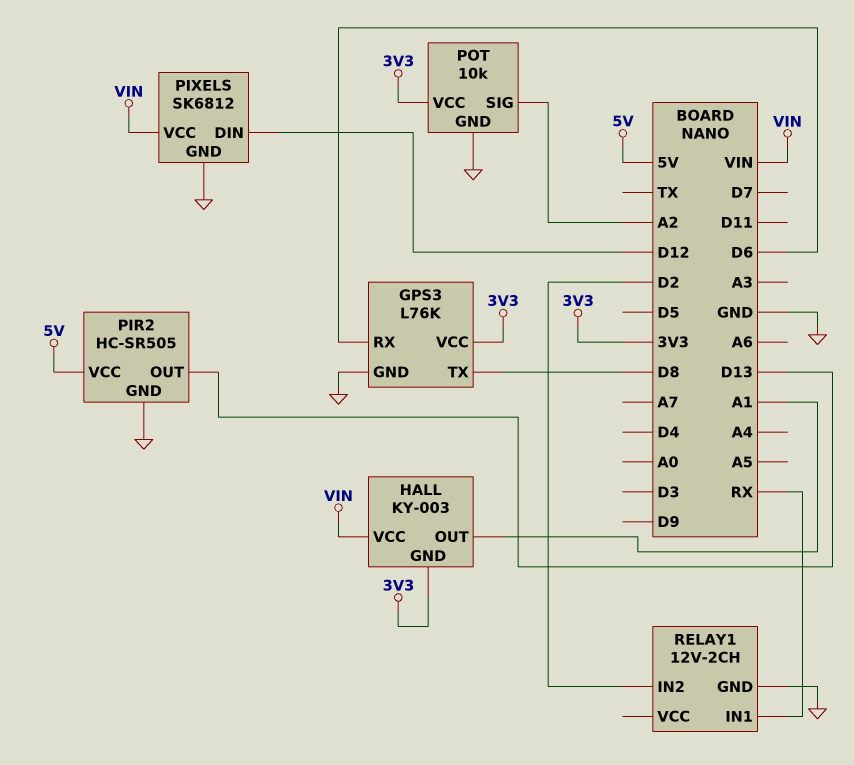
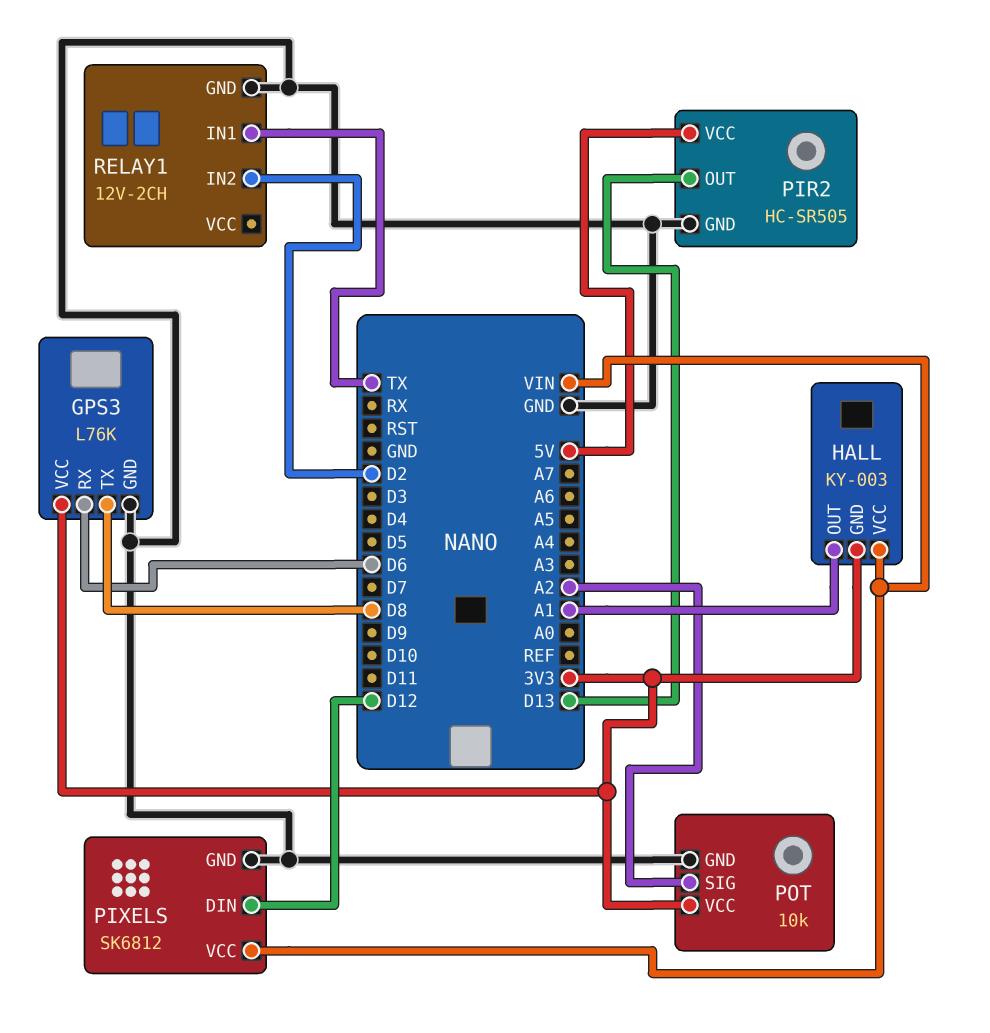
RELAY1 pin IN1: RX -> TX

